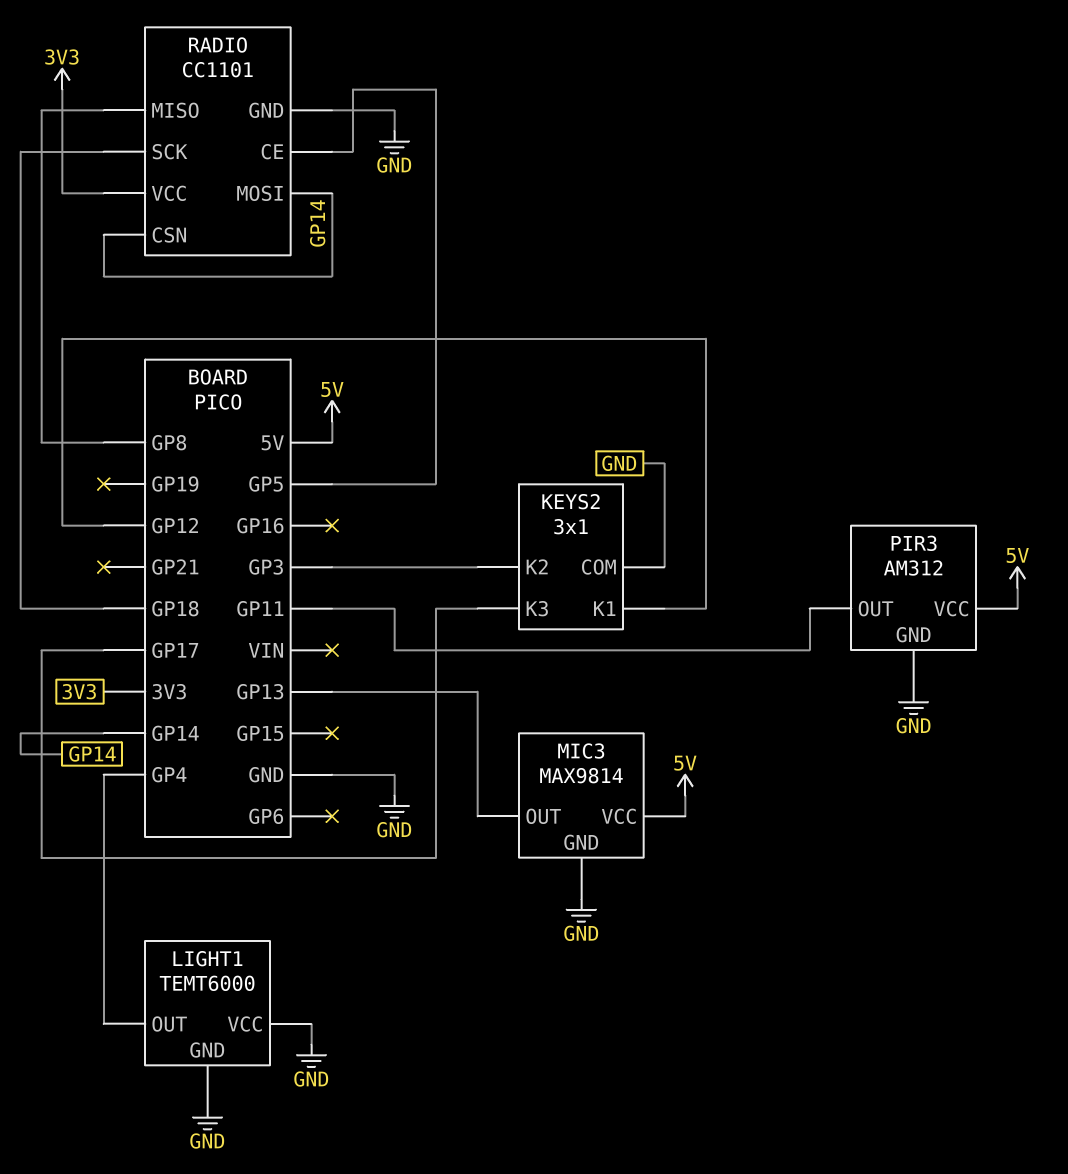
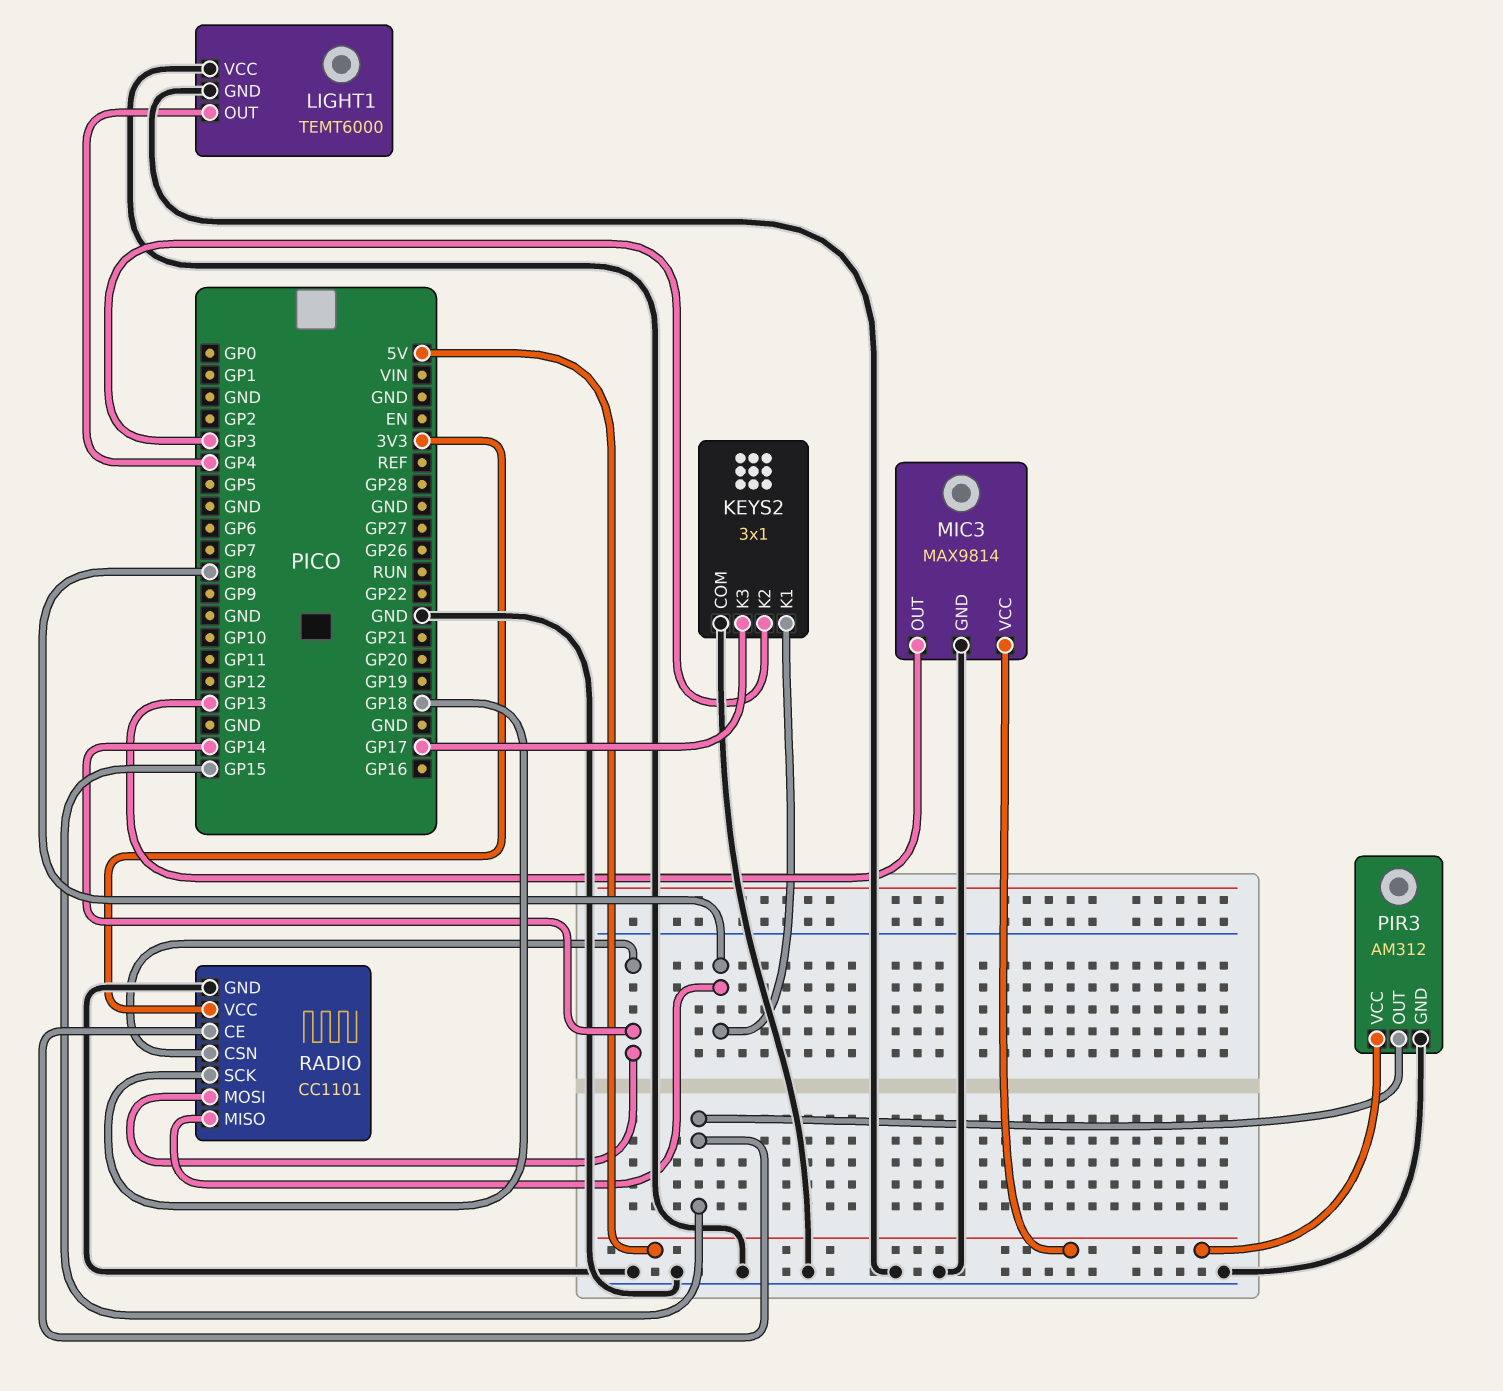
KEYS2 pin K1: GP12 -> GP8
PIR3 pin OUT: GP11 -> GP15
RADIO pin CE: GP5 -> GP15

